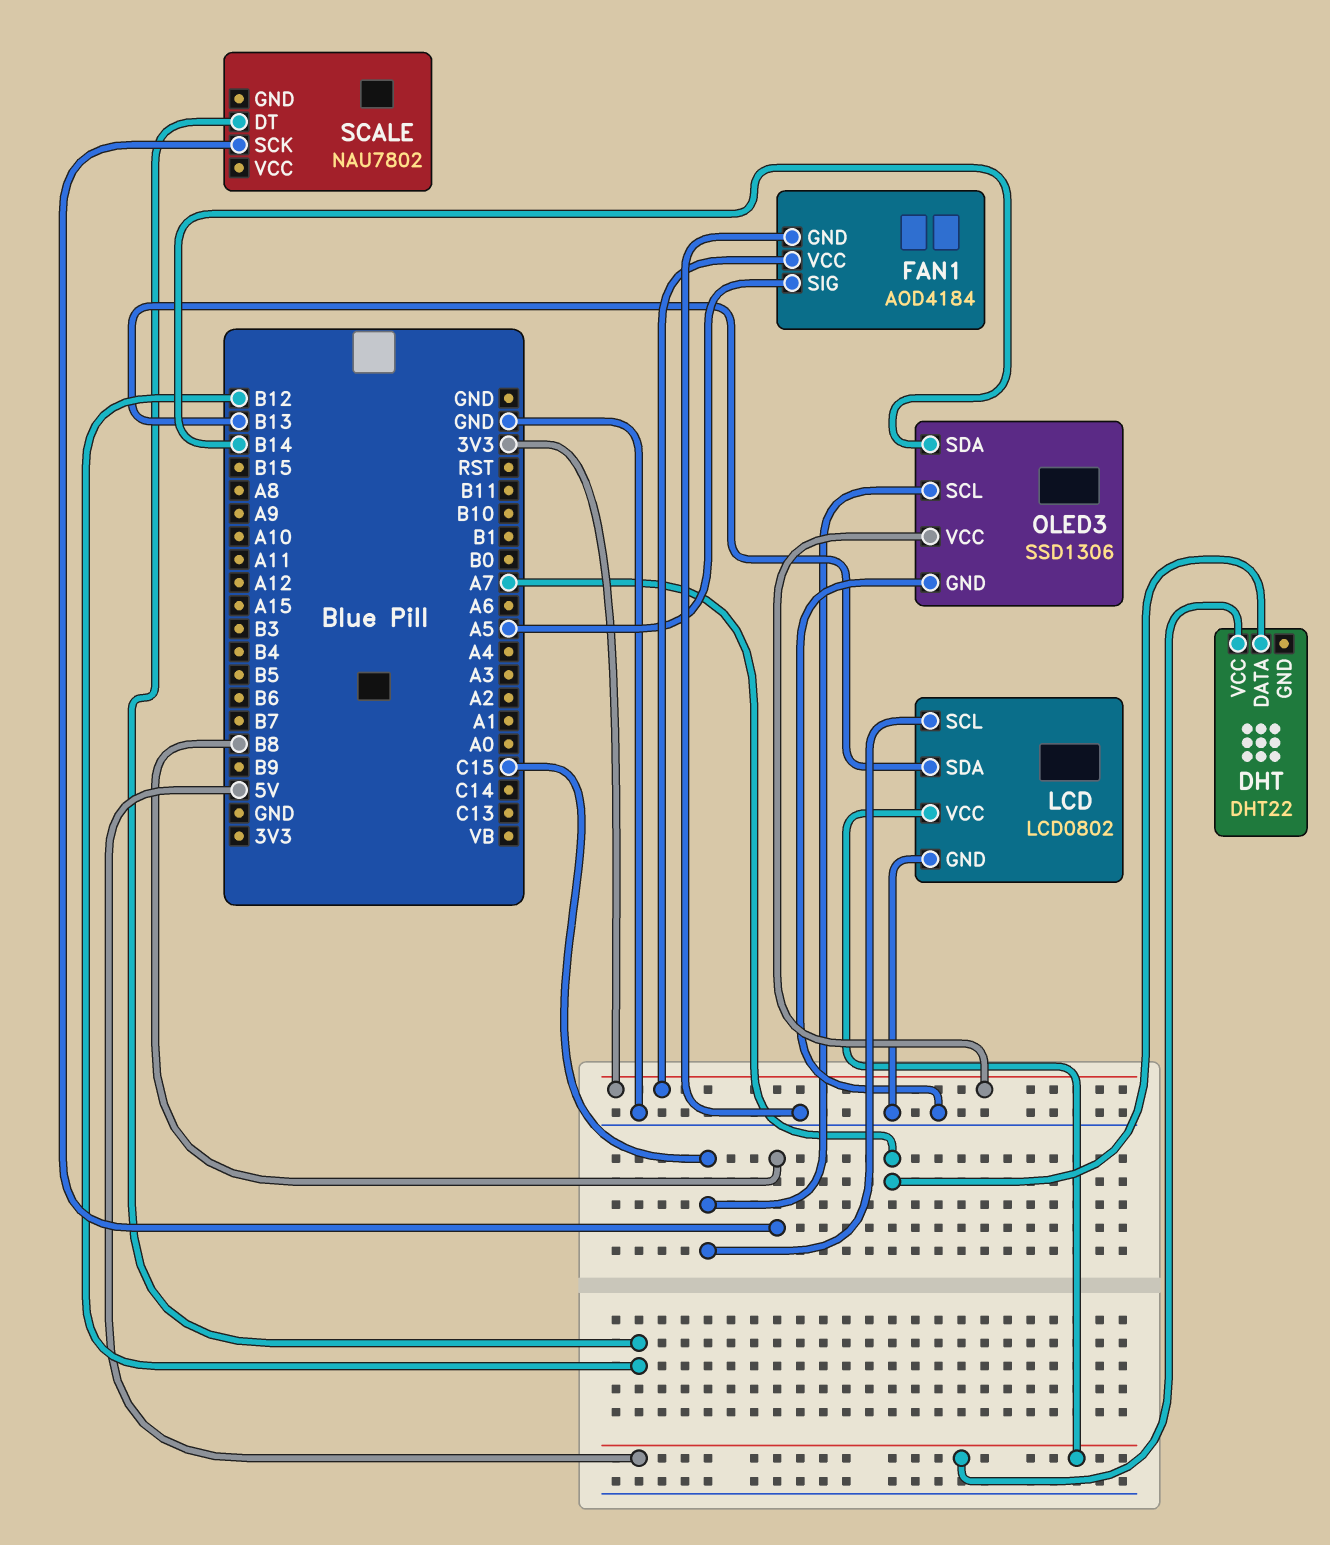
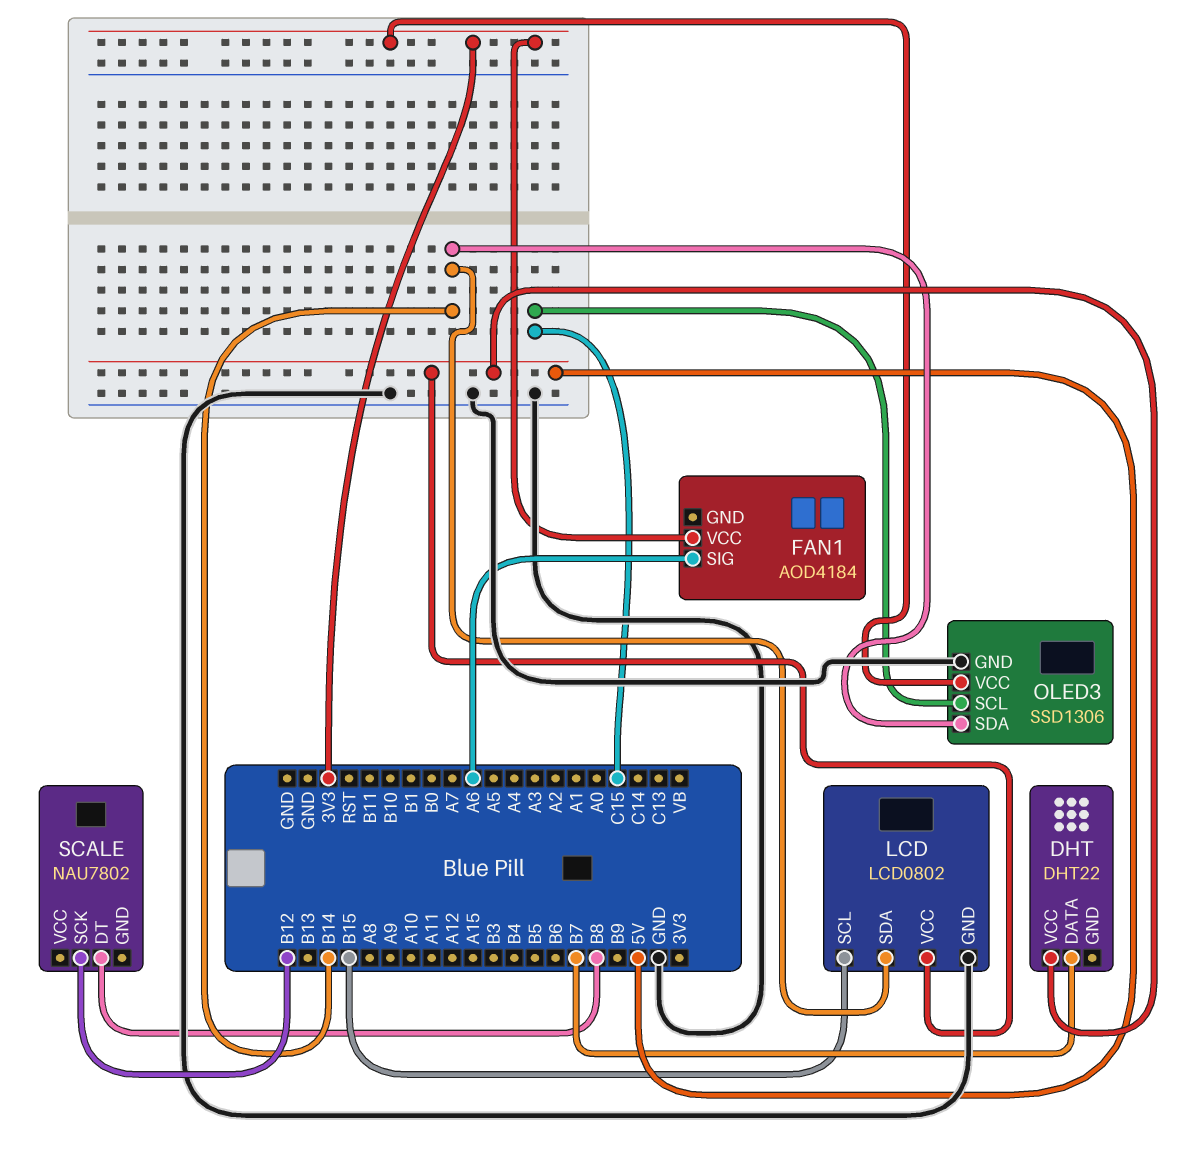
DHT pin DATA: A7 -> B7
FAN1 pin GND: GND -> none
FAN1 pin SIG: A5 -> A6
LCD pin SCL: C15 -> B15
LCD pin SDA: B13 -> B14
SCALE pin DT: B12 -> B8
SCALE pin SCK: B8 -> B12

